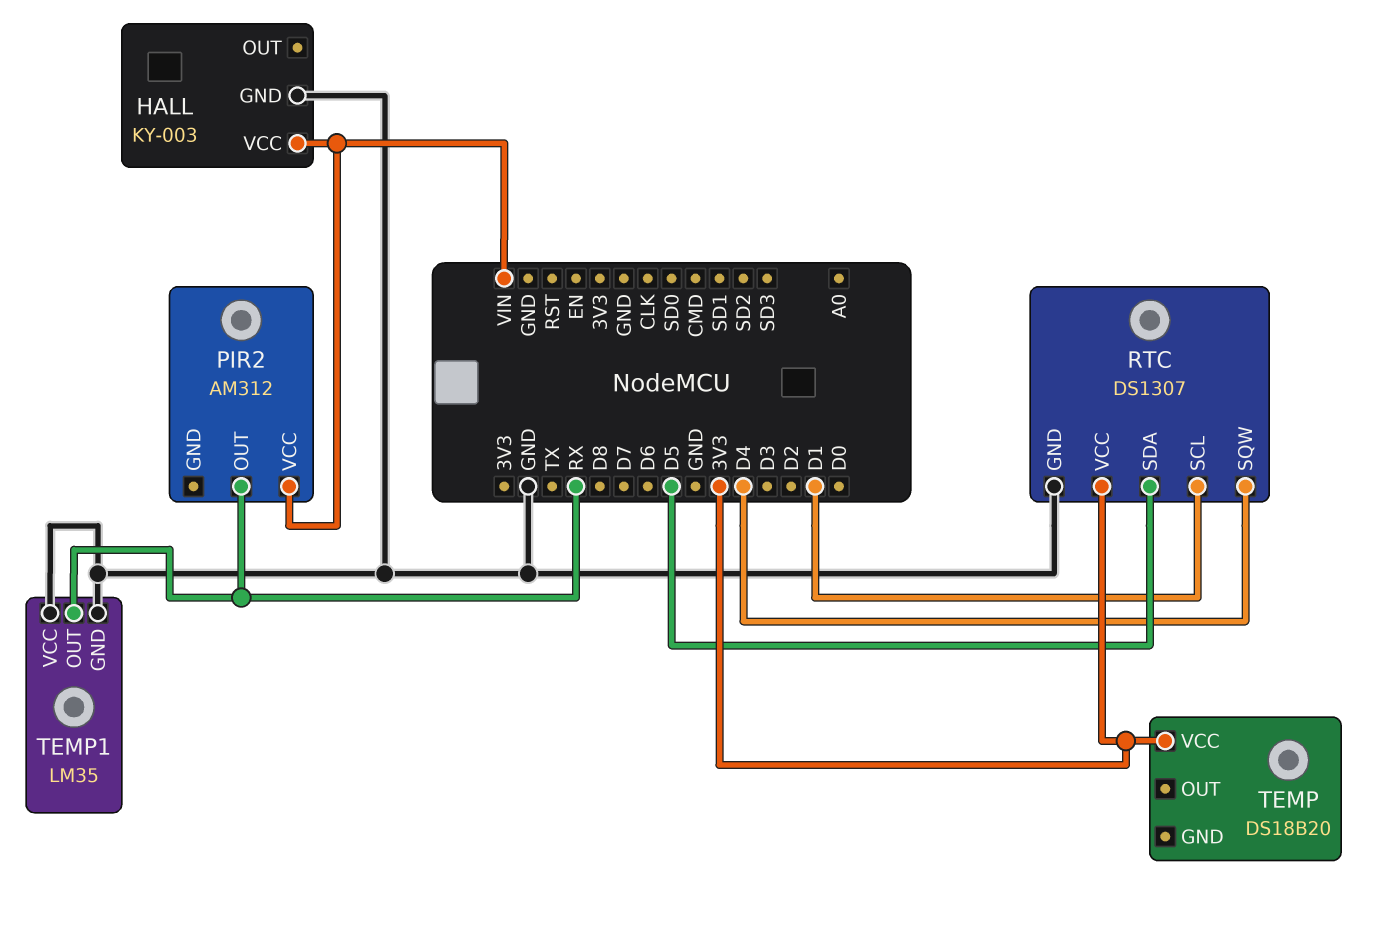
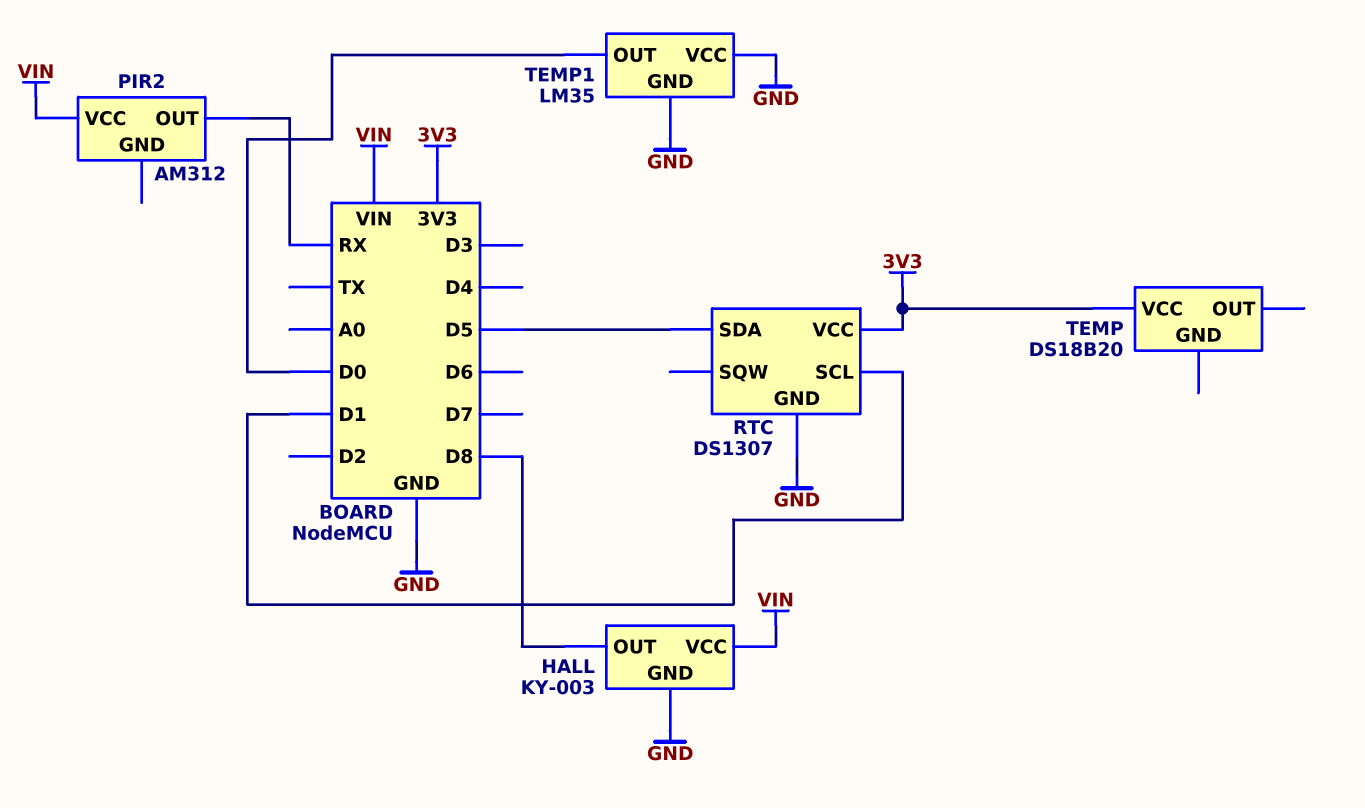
HALL pin OUT: none -> D8
RTC pin SQW: D4 -> none
TEMP1 pin OUT: RX -> D0

